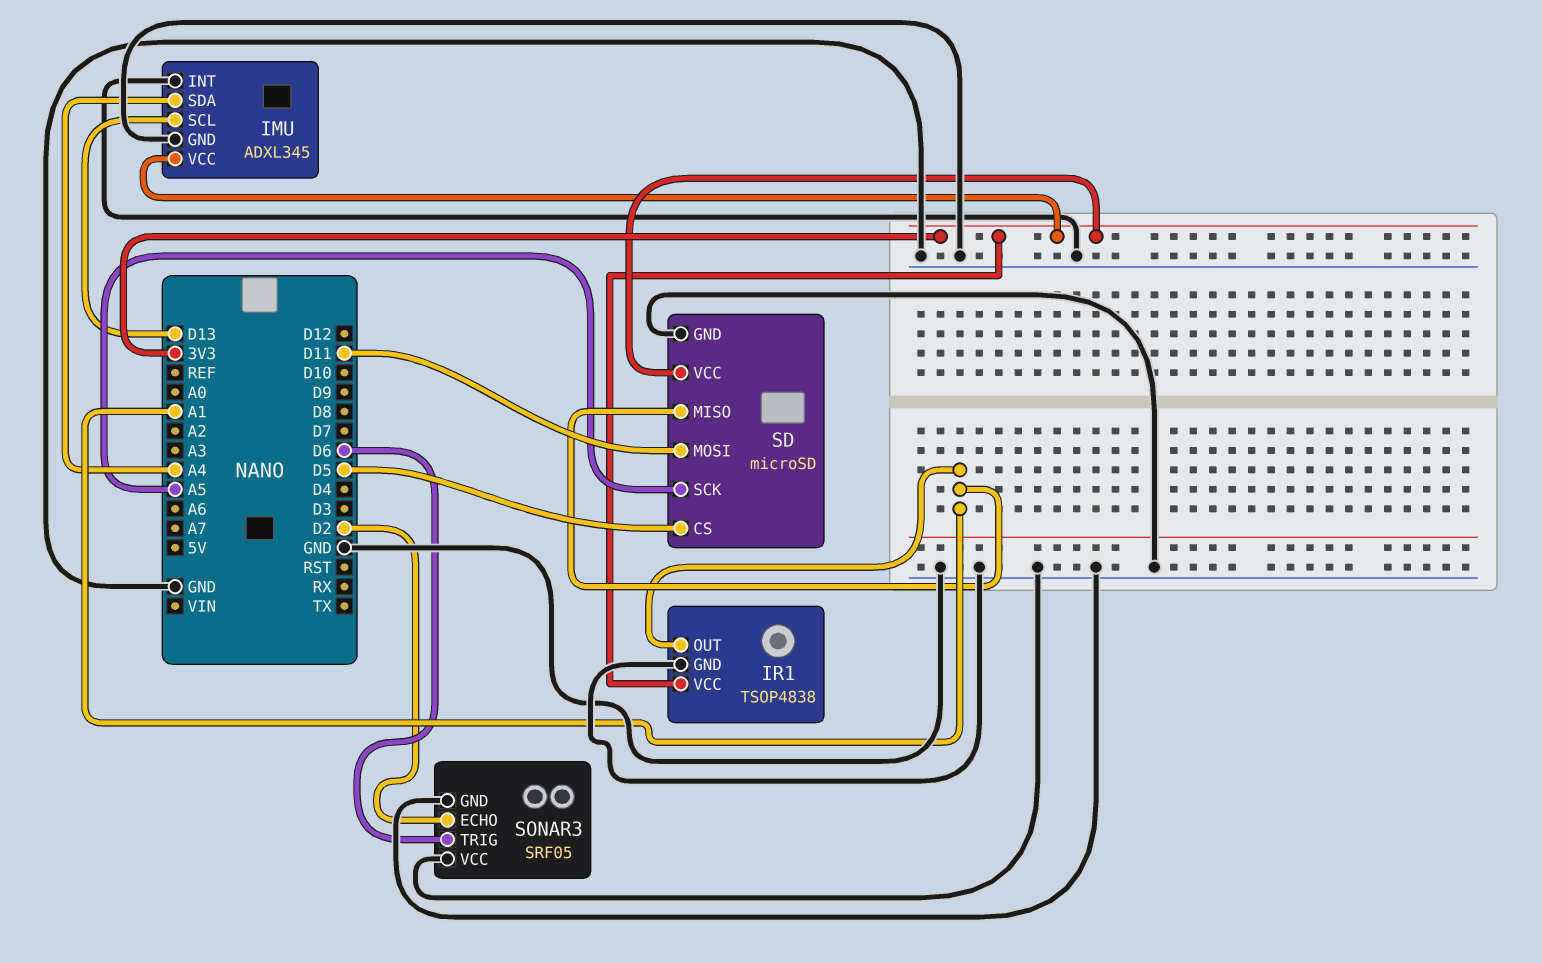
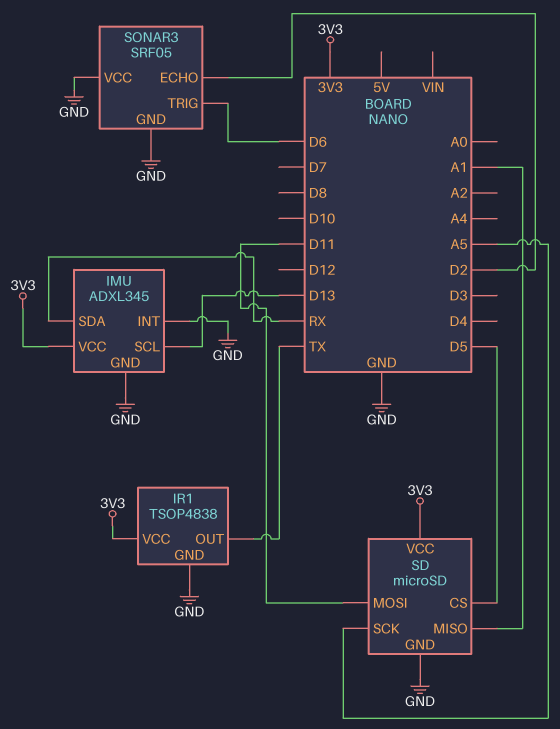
IMU pin SDA: A4 -> RX
IR1 pin OUT: A1 -> TX

